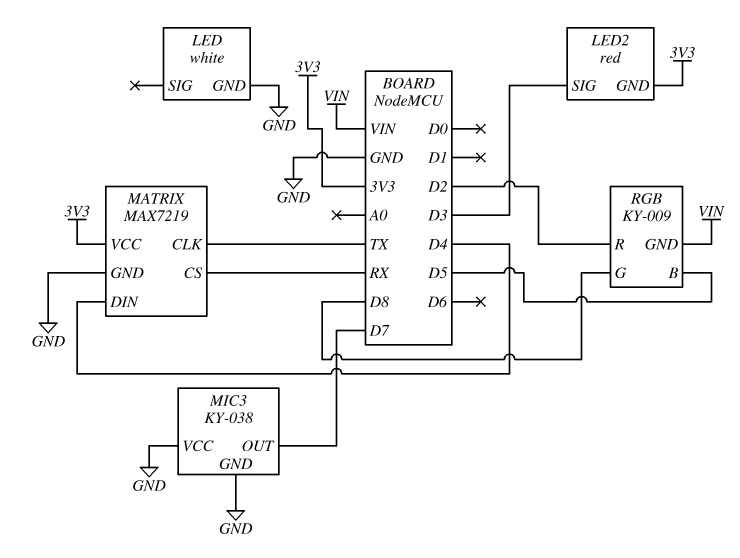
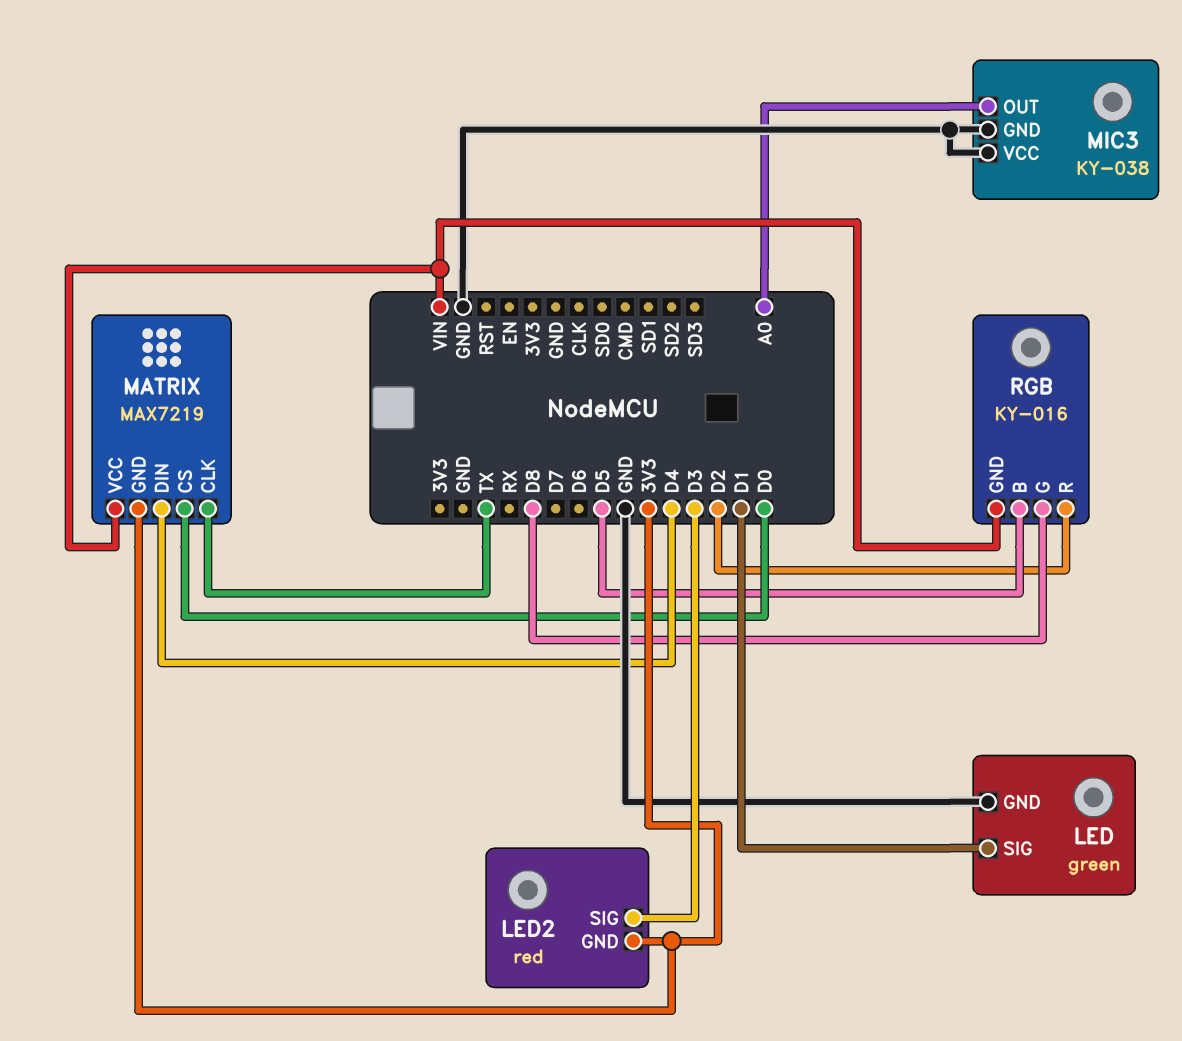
LED: white -> green
LED pin SIG: none -> D1
MATRIX pin CS: RX -> D0
MATRIX pin GND: GND -> 3V3
MATRIX pin VCC: 3V3 -> VIN
MIC3 pin OUT: D7 -> A0
RGB: KY-009 -> KY-016

